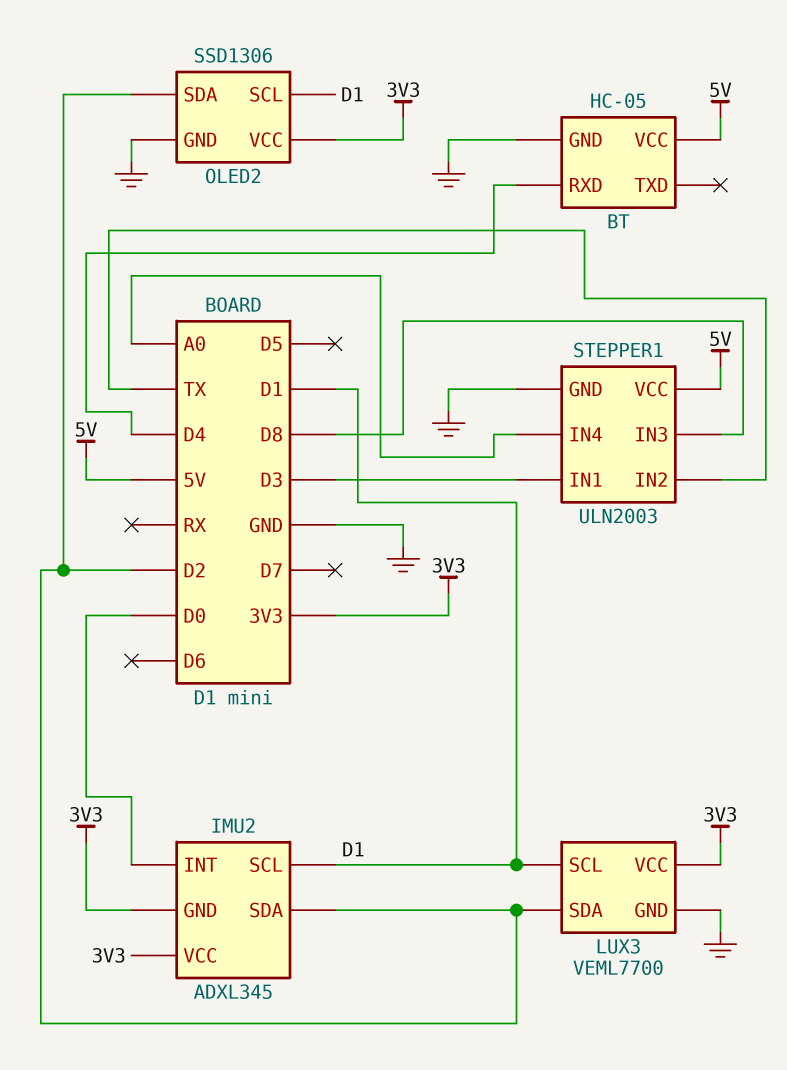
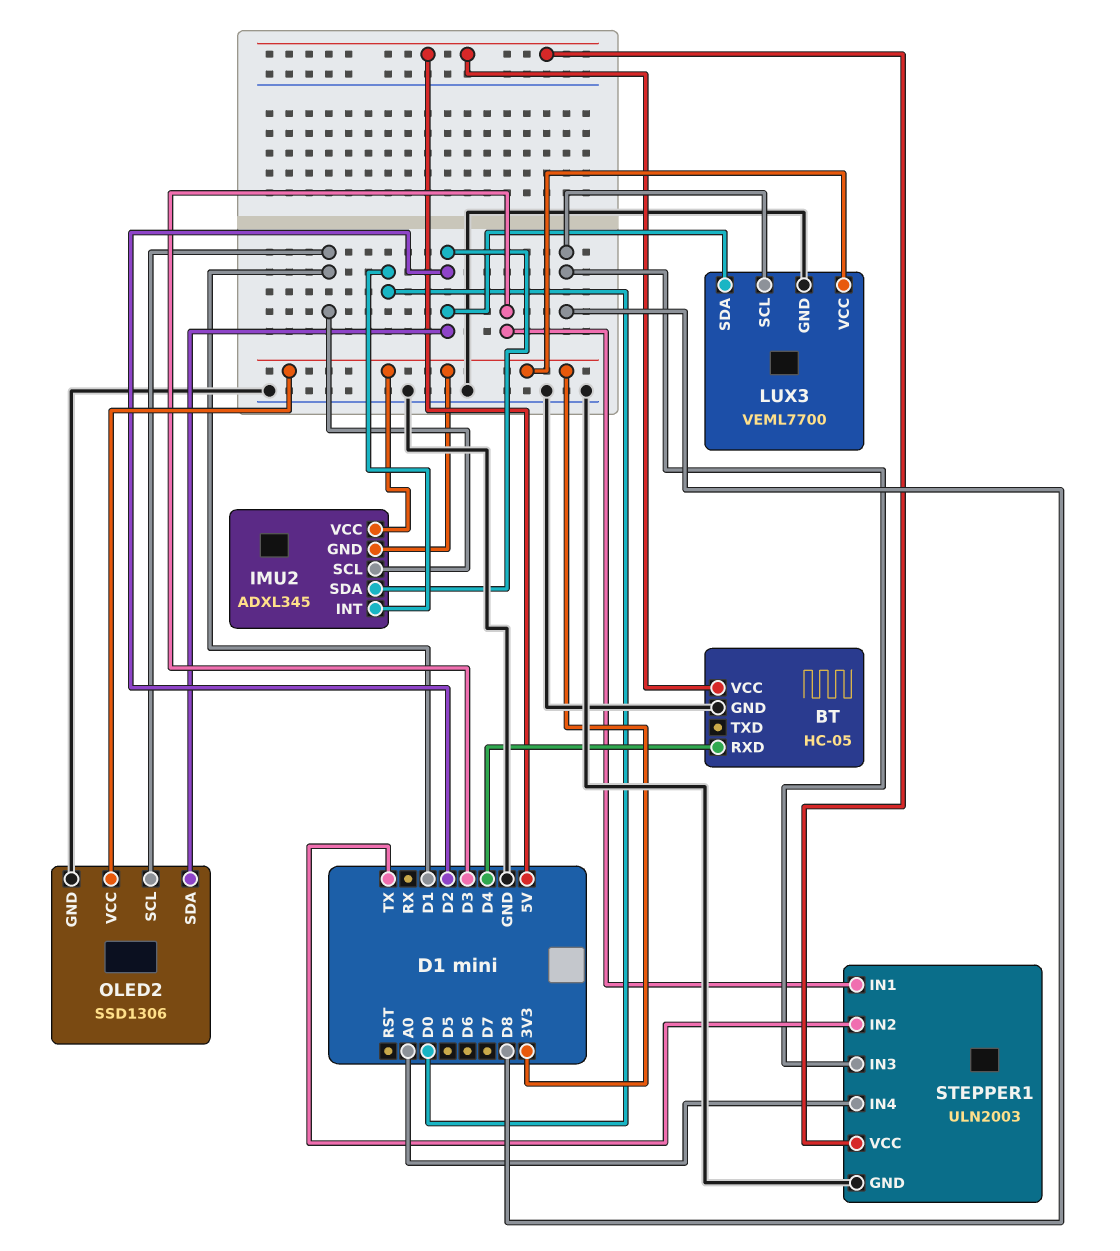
LUX3 pin SCL: D1 -> D8

